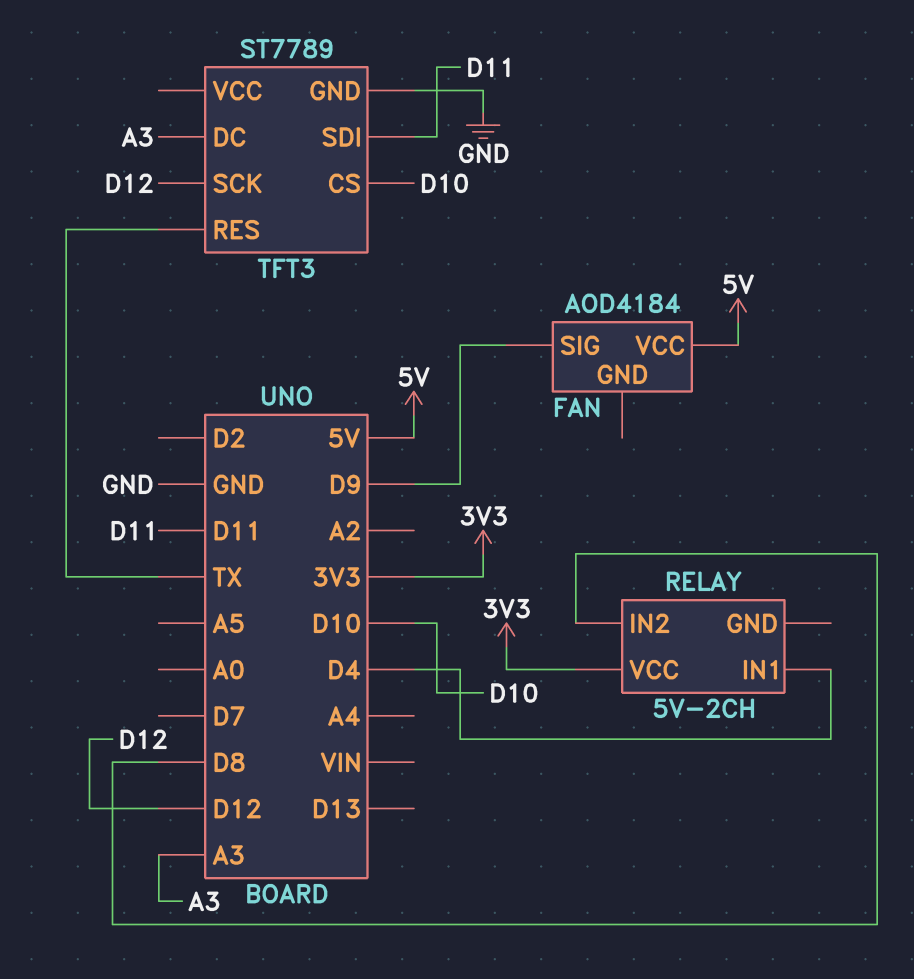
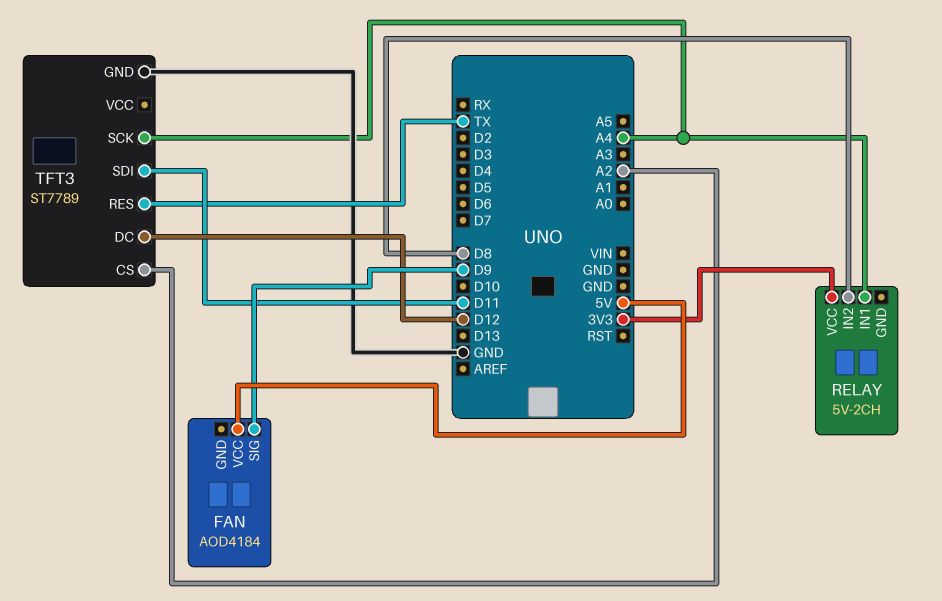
RELAY pin IN1: D4 -> A4
TFT3 pin CS: D10 -> A2
TFT3 pin DC: A3 -> D12
TFT3 pin SCK: D12 -> A4

